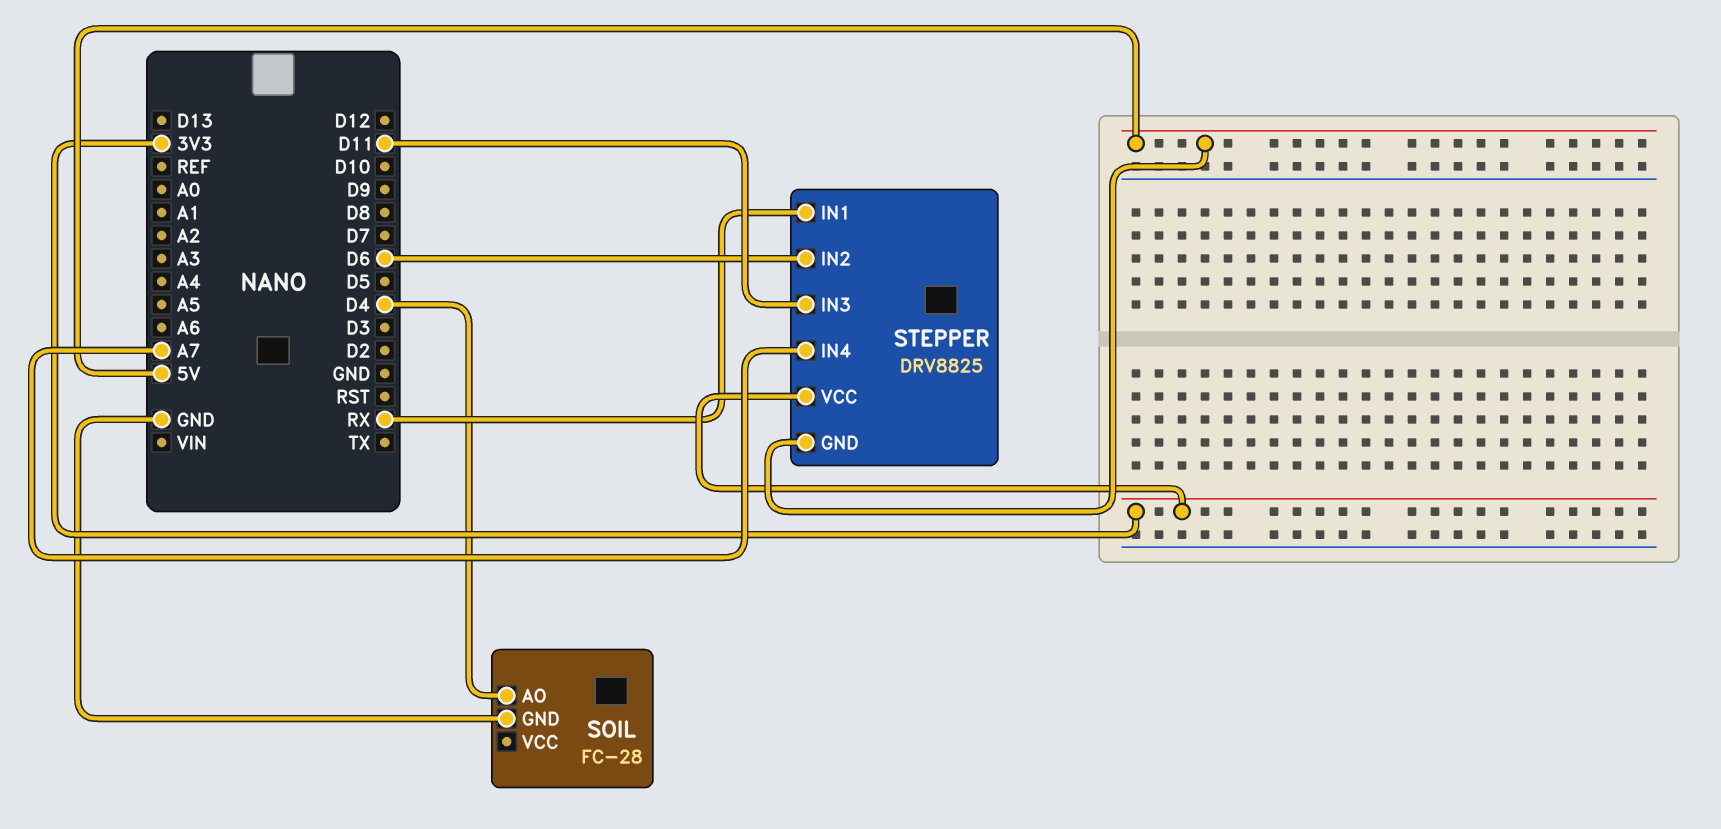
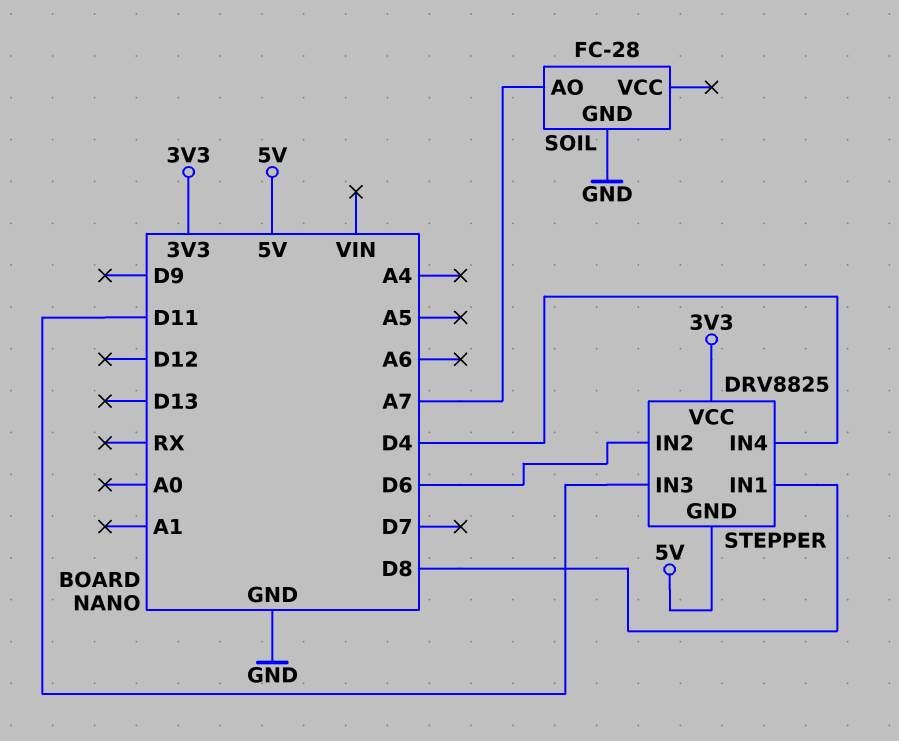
SOIL pin AO: D4 -> A7
STEPPER pin IN1: RX -> D8
STEPPER pin IN4: A7 -> D4

